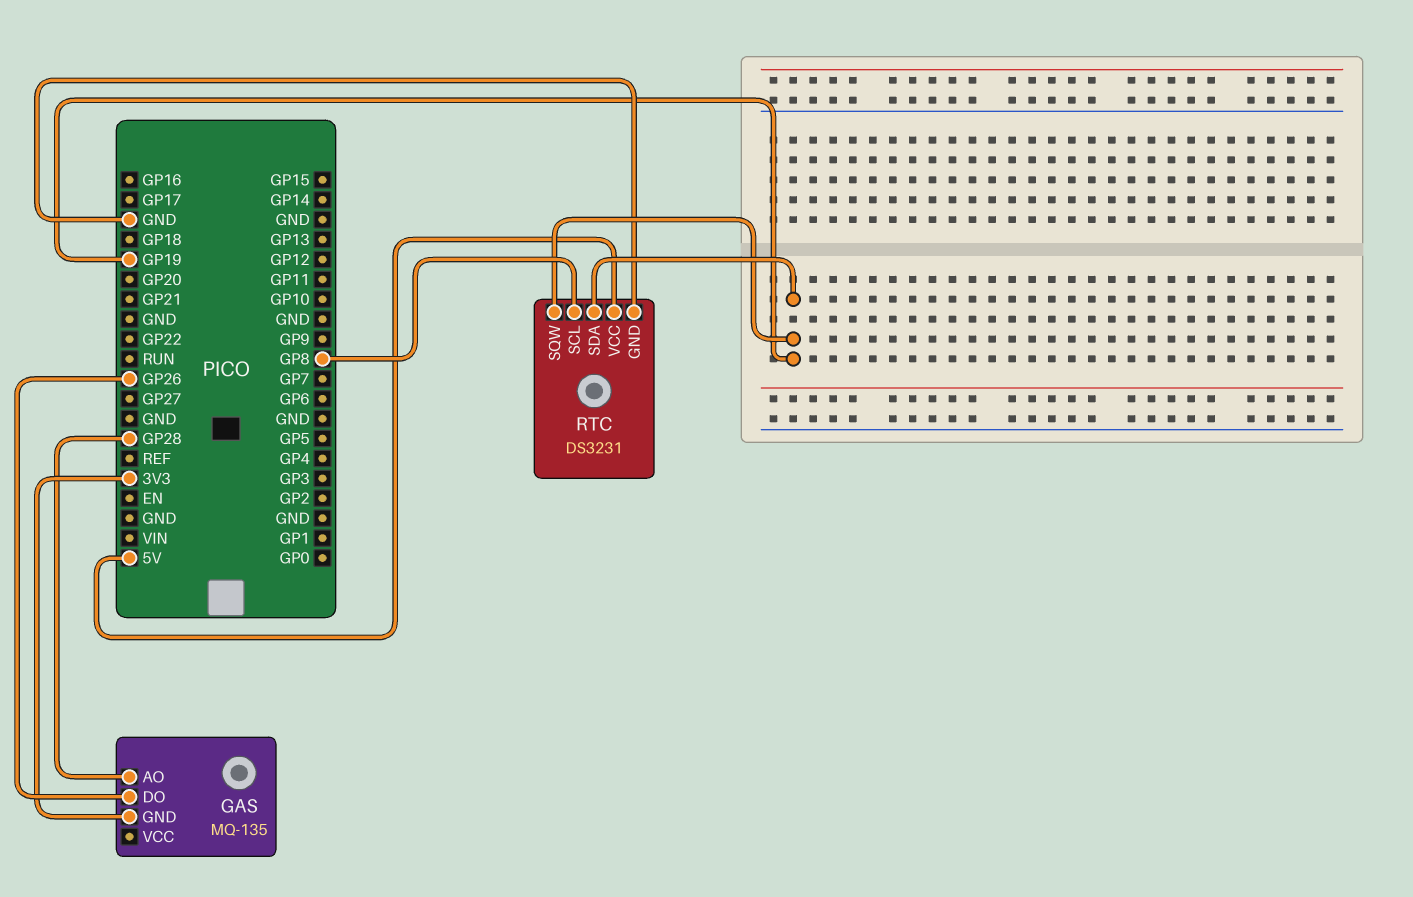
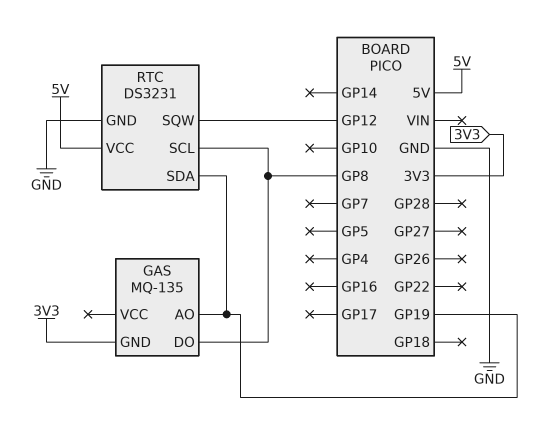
GAS pin AO: GP28 -> GP19
GAS pin DO: GP26 -> GP8
RTC pin SQW: GP19 -> GP12

